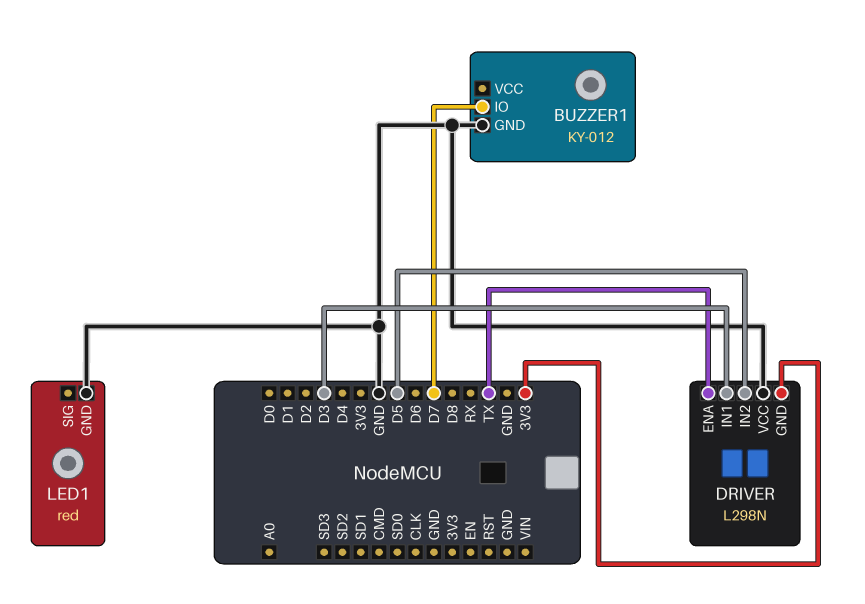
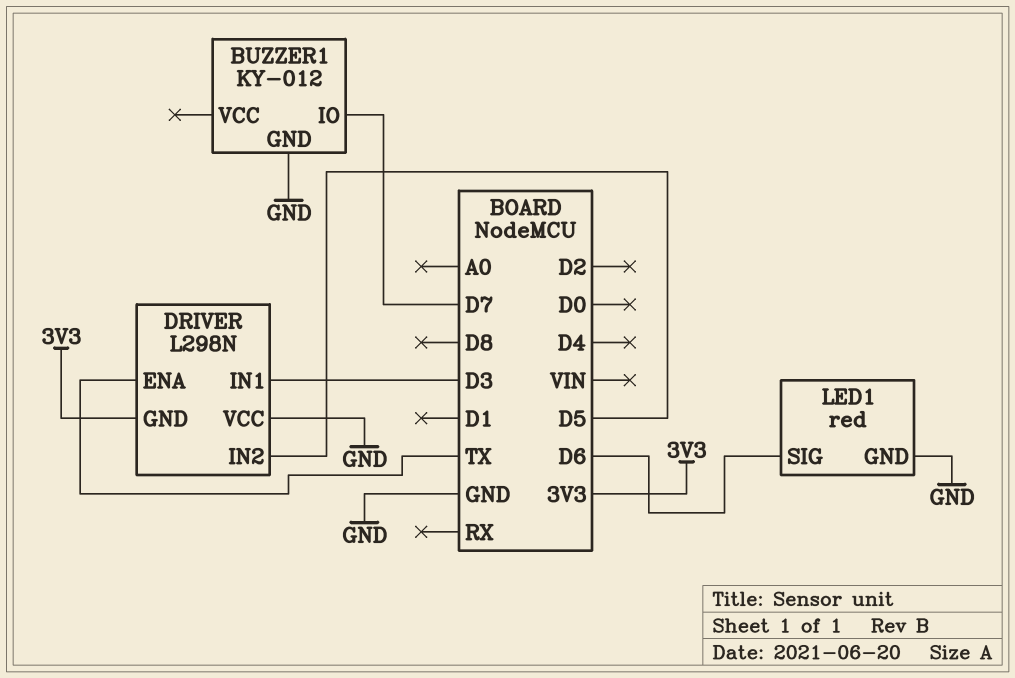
LED1 pin SIG: none -> D6

